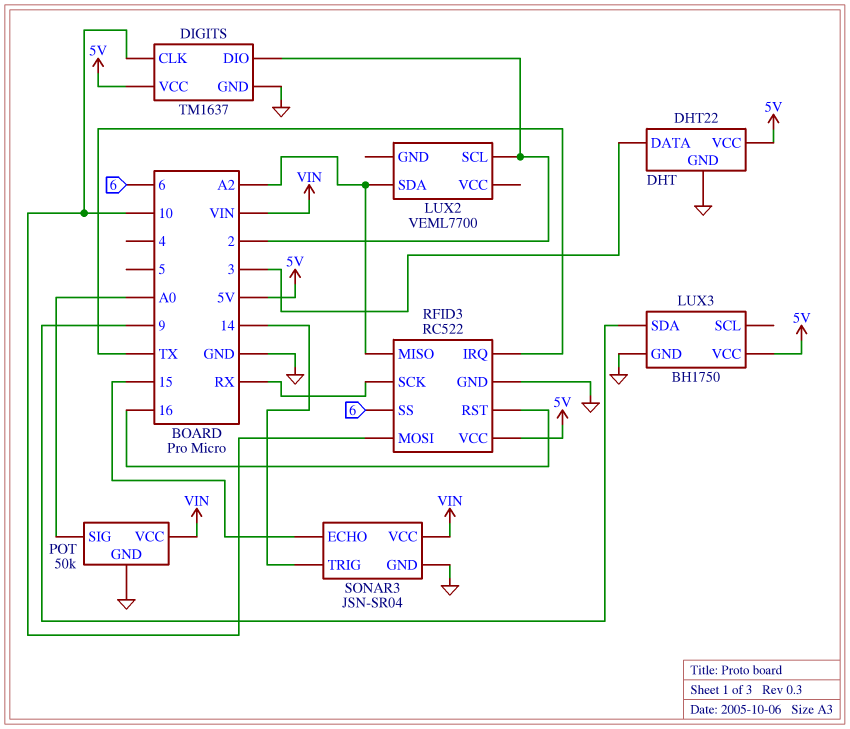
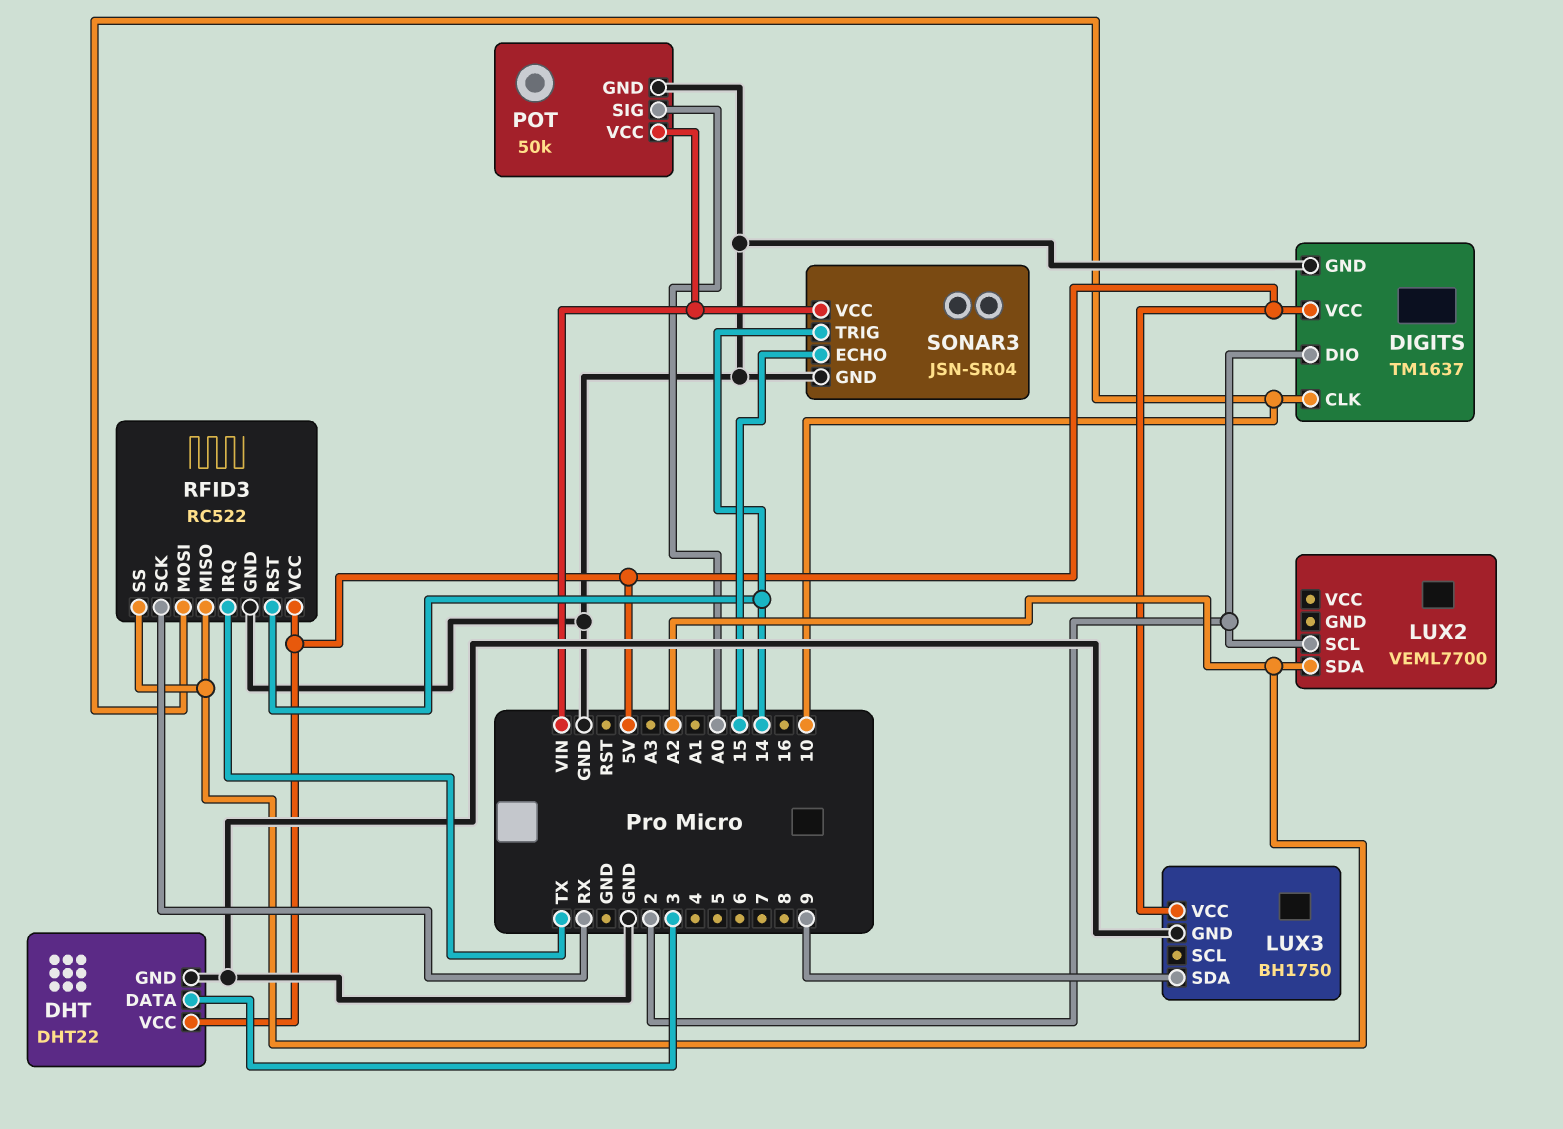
RFID3 pin RST: 16 -> 14
RFID3 pin SS: 6 -> A2

